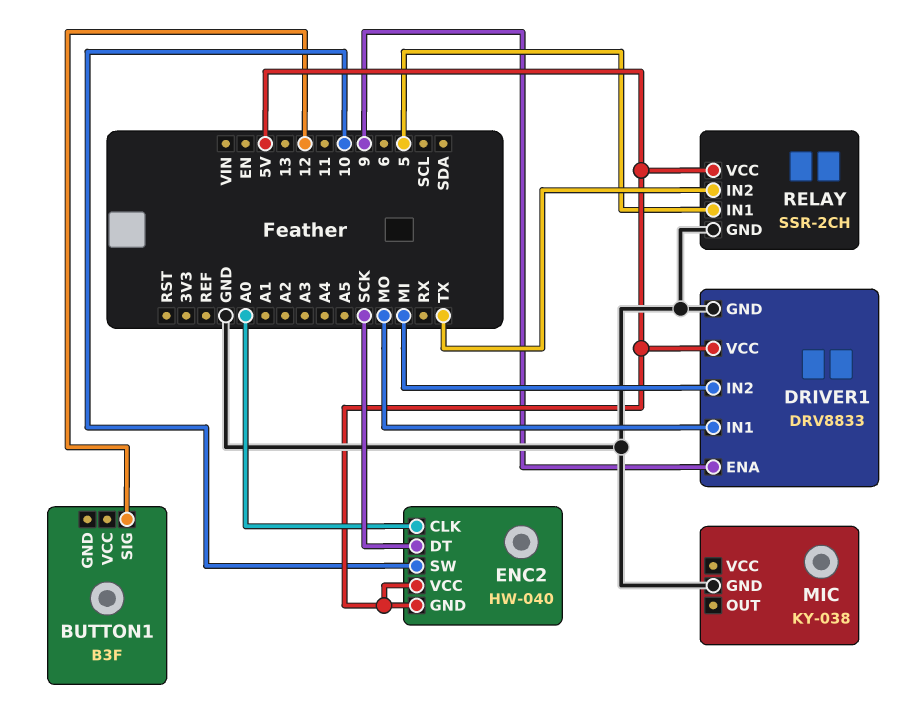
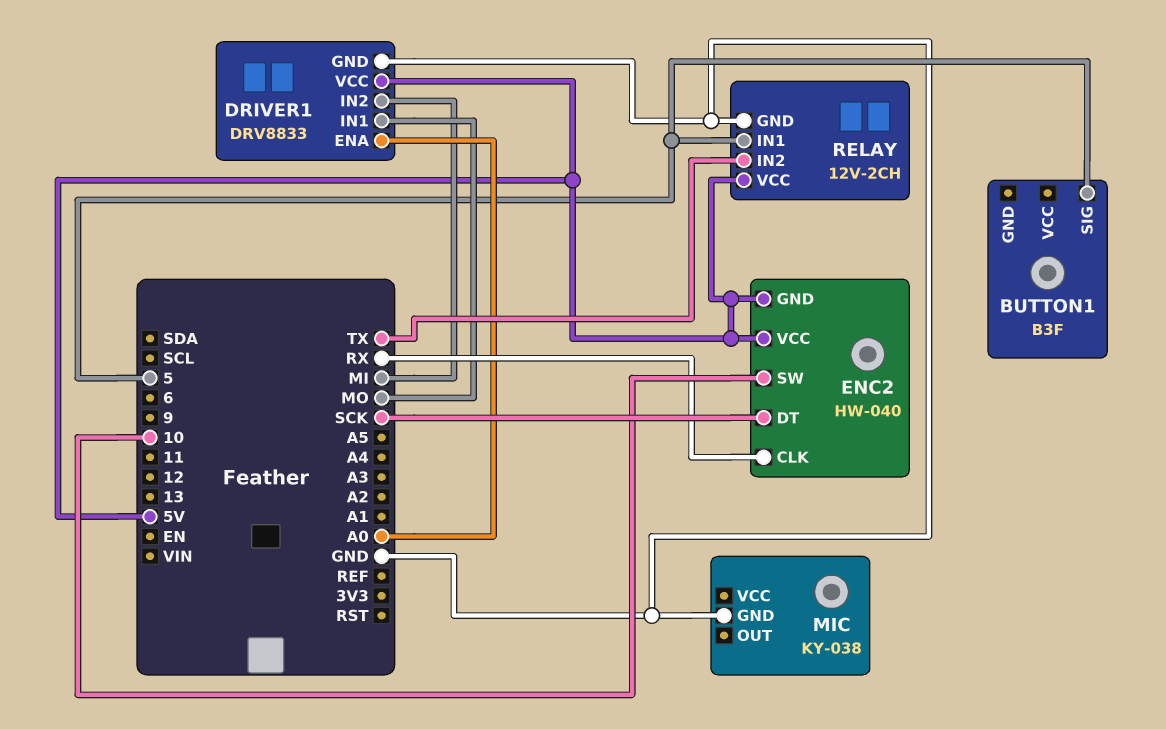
BUTTON1 pin SIG: 12 -> 5
DRIVER1 pin ENA: 9 -> A0
ENC2 pin CLK: A0 -> RX
RELAY: SSR-2CH -> 12V-2CH

